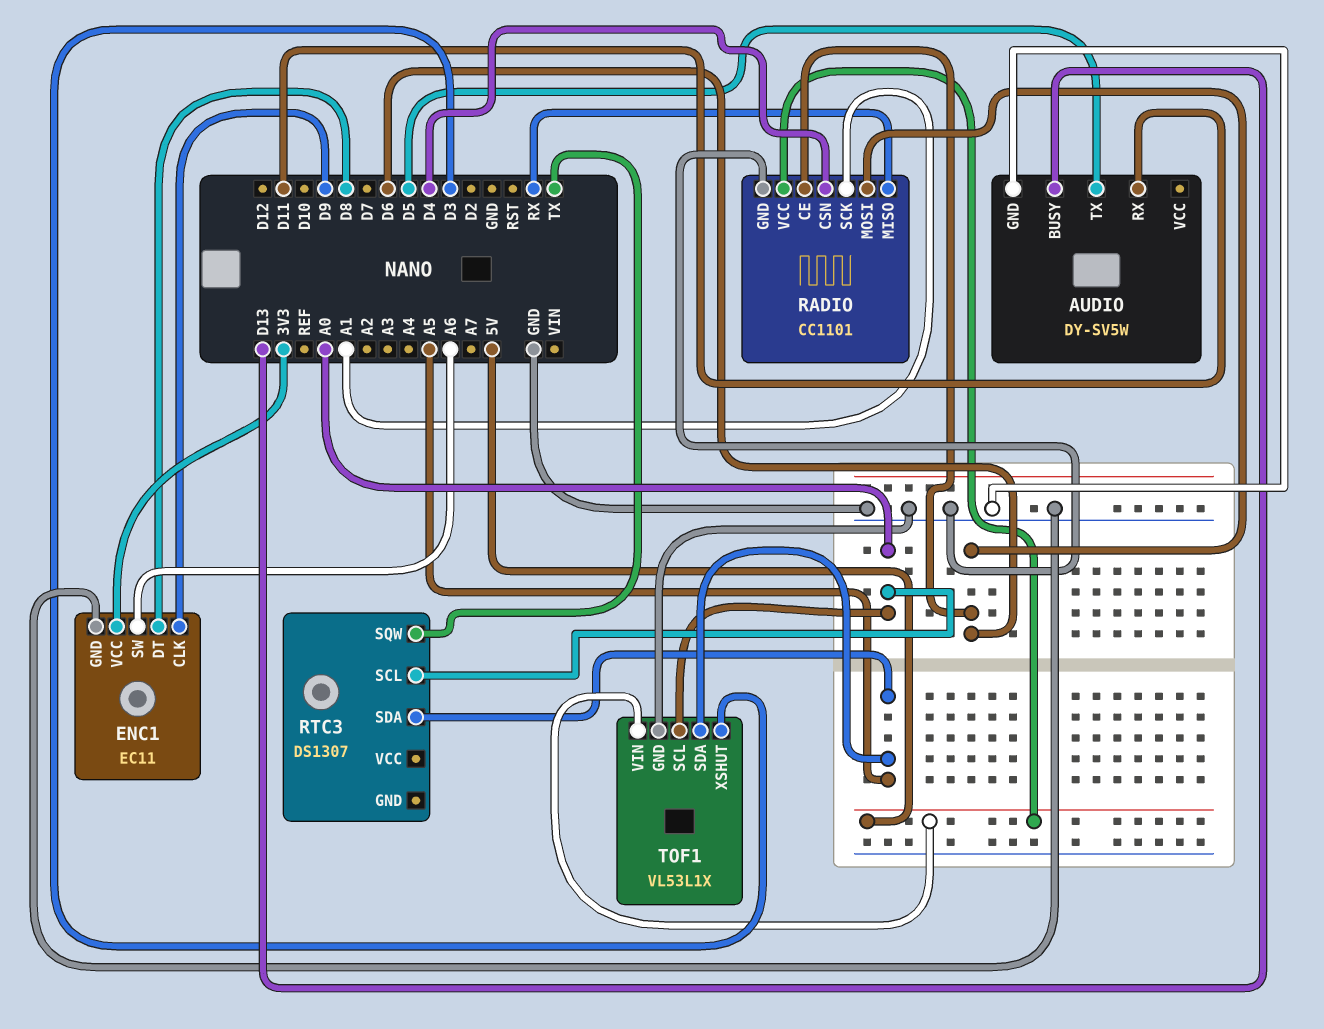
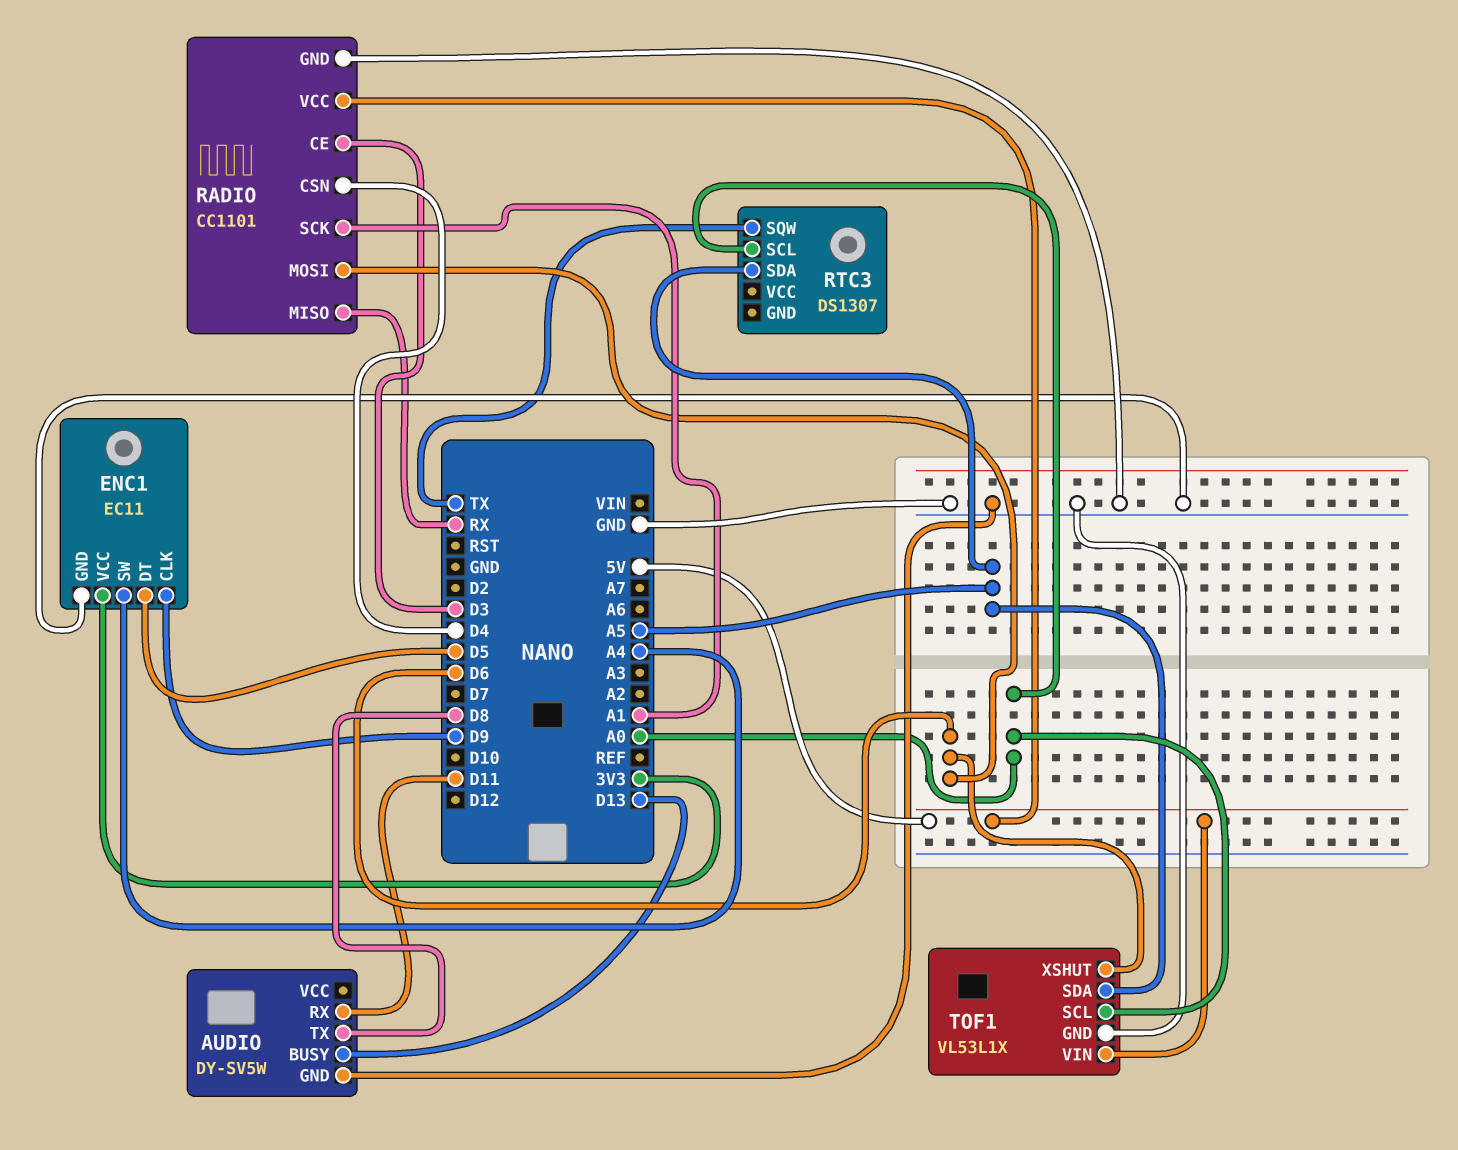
AUDIO pin TX: D5 -> D8
ENC1 pin DT: D8 -> D5
ENC1 pin SW: A6 -> A4
RADIO pin CE: D6 -> D3
TOF1 pin XSHUT: D3 -> D6

